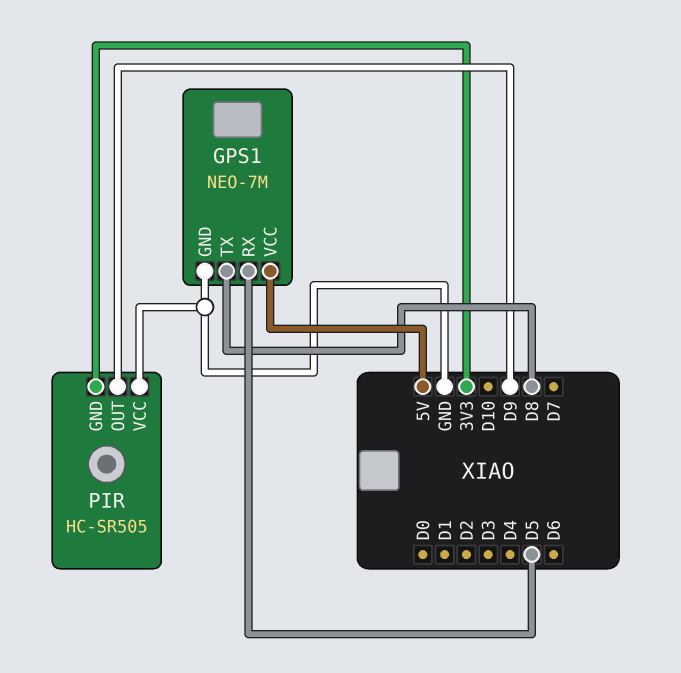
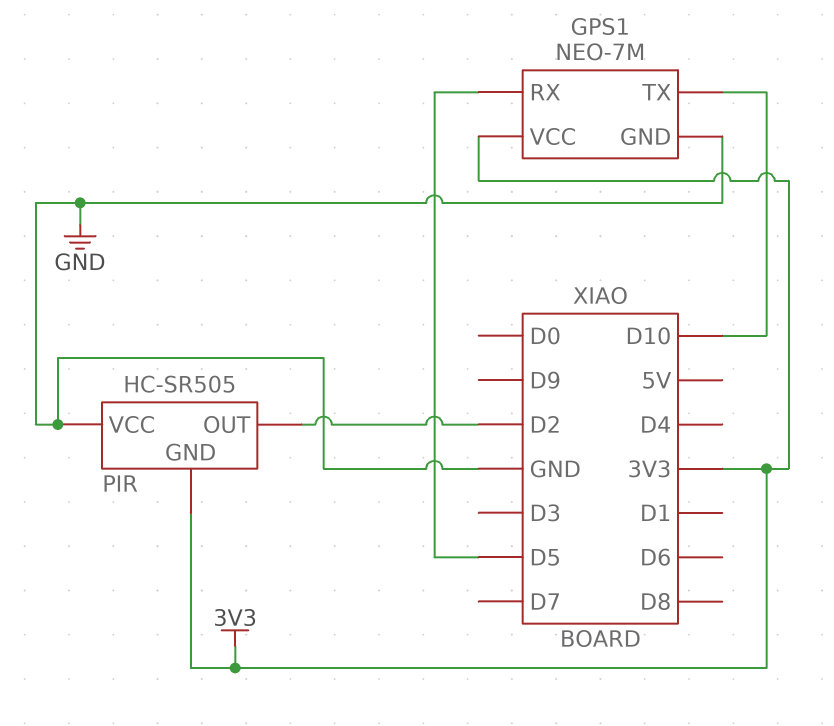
GPS1 pin TX: D8 -> D10
GPS1 pin VCC: 5V -> 3V3
PIR pin OUT: D9 -> D2

